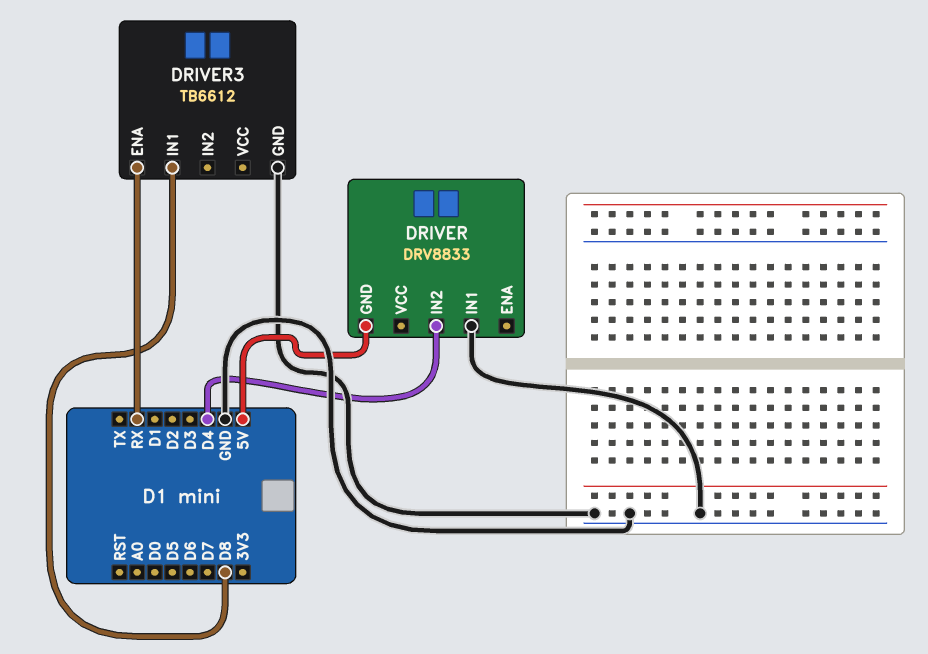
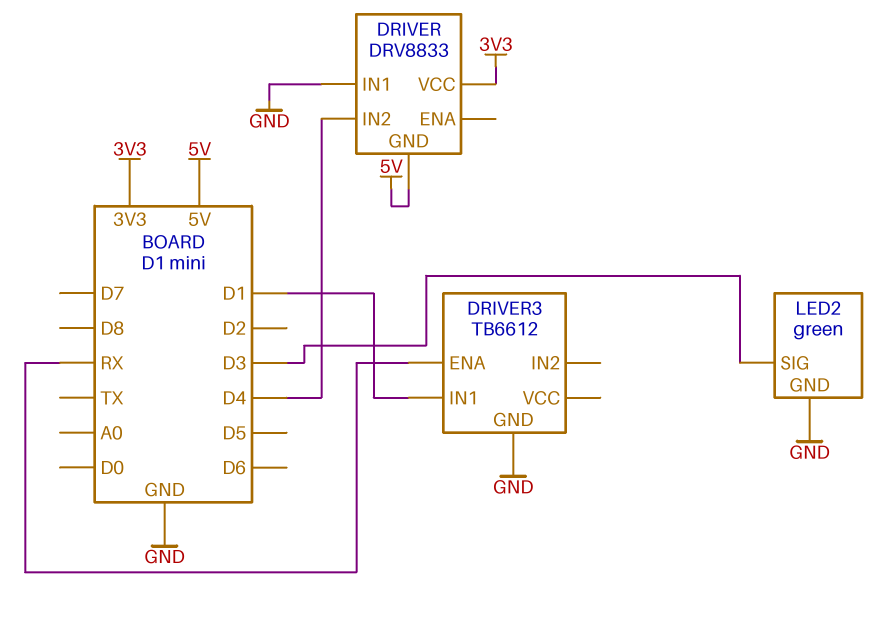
DRIVER pin VCC: none -> 3V3
DRIVER3 pin IN1: D8 -> D1
LED2: none -> green
LED2 pin GND: none -> GND
LED2 pin SIG: none -> D3

